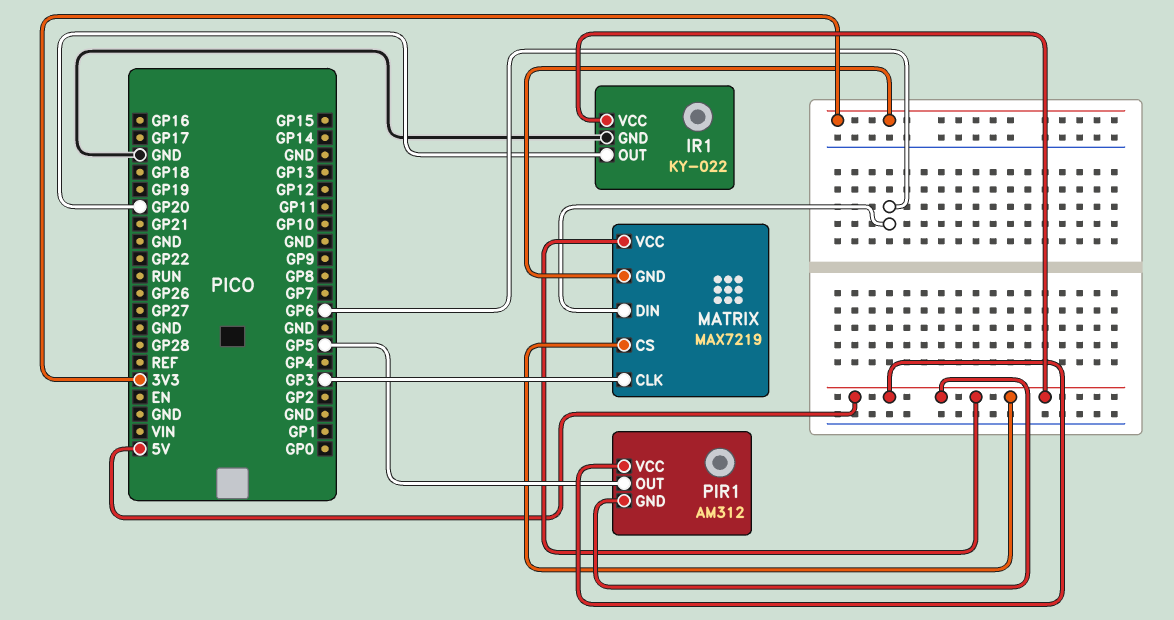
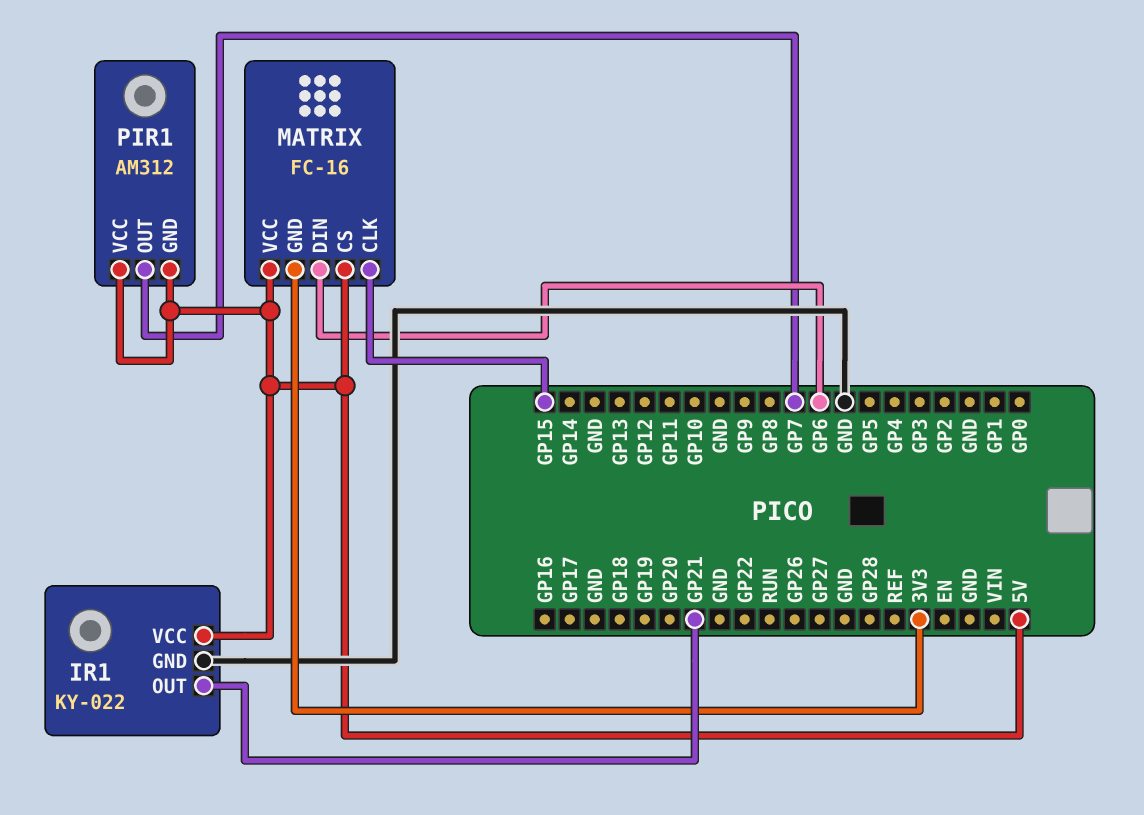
IR1 pin OUT: GP20 -> GP21
MATRIX: MAX7219 -> FC-16
MATRIX pin CLK: GP3 -> GP15
PIR1 pin OUT: GP5 -> GP7

